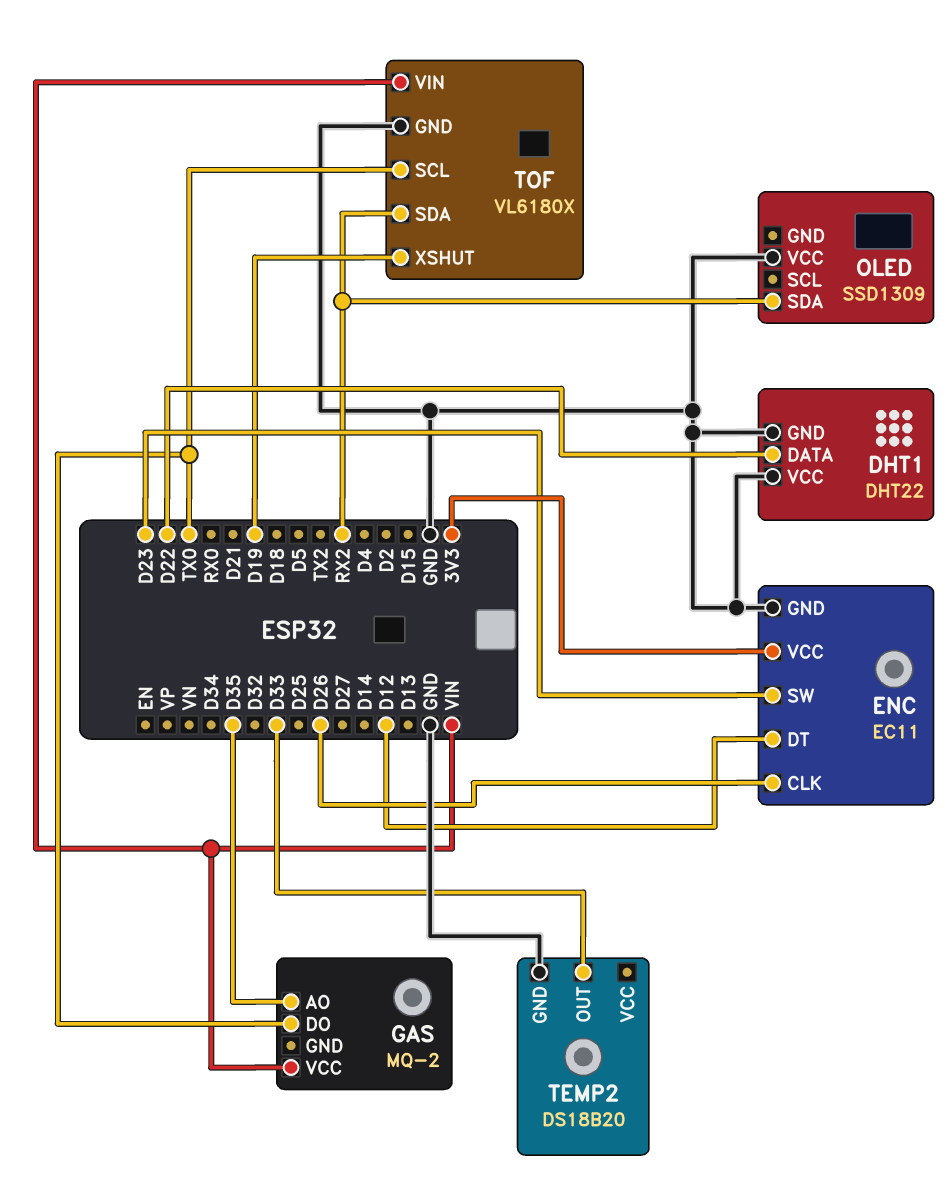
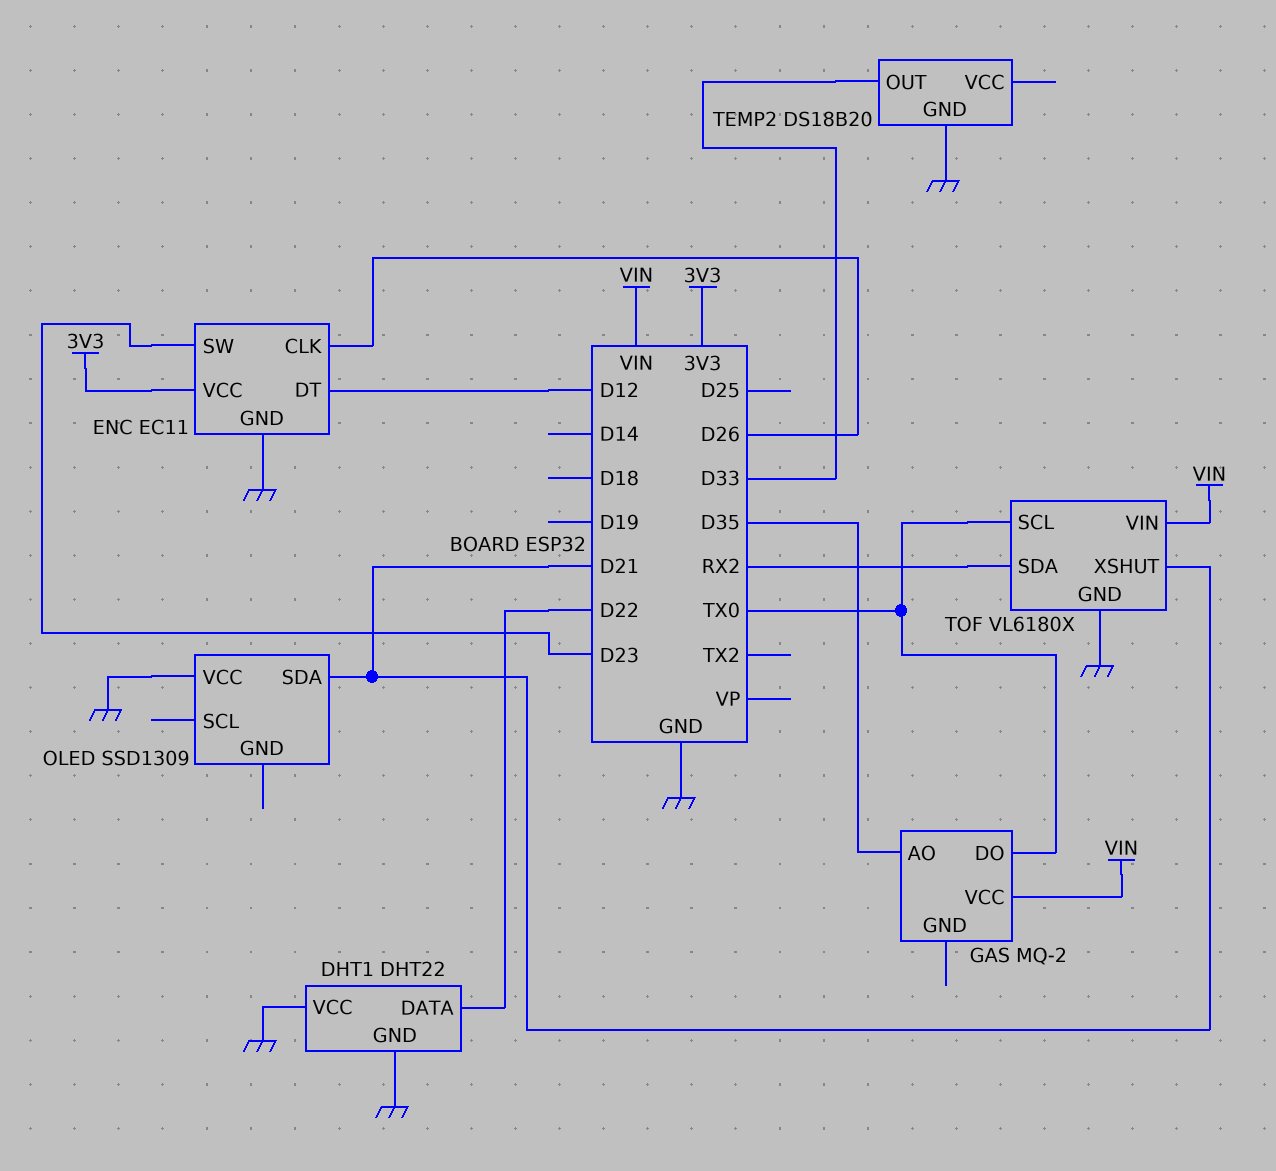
OLED pin SDA: RX2 -> D21
TOF pin XSHUT: D19 -> D21

